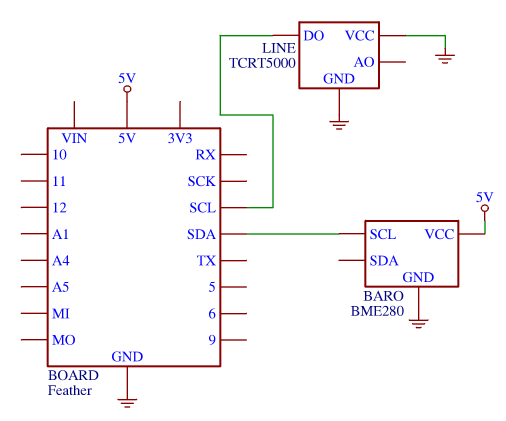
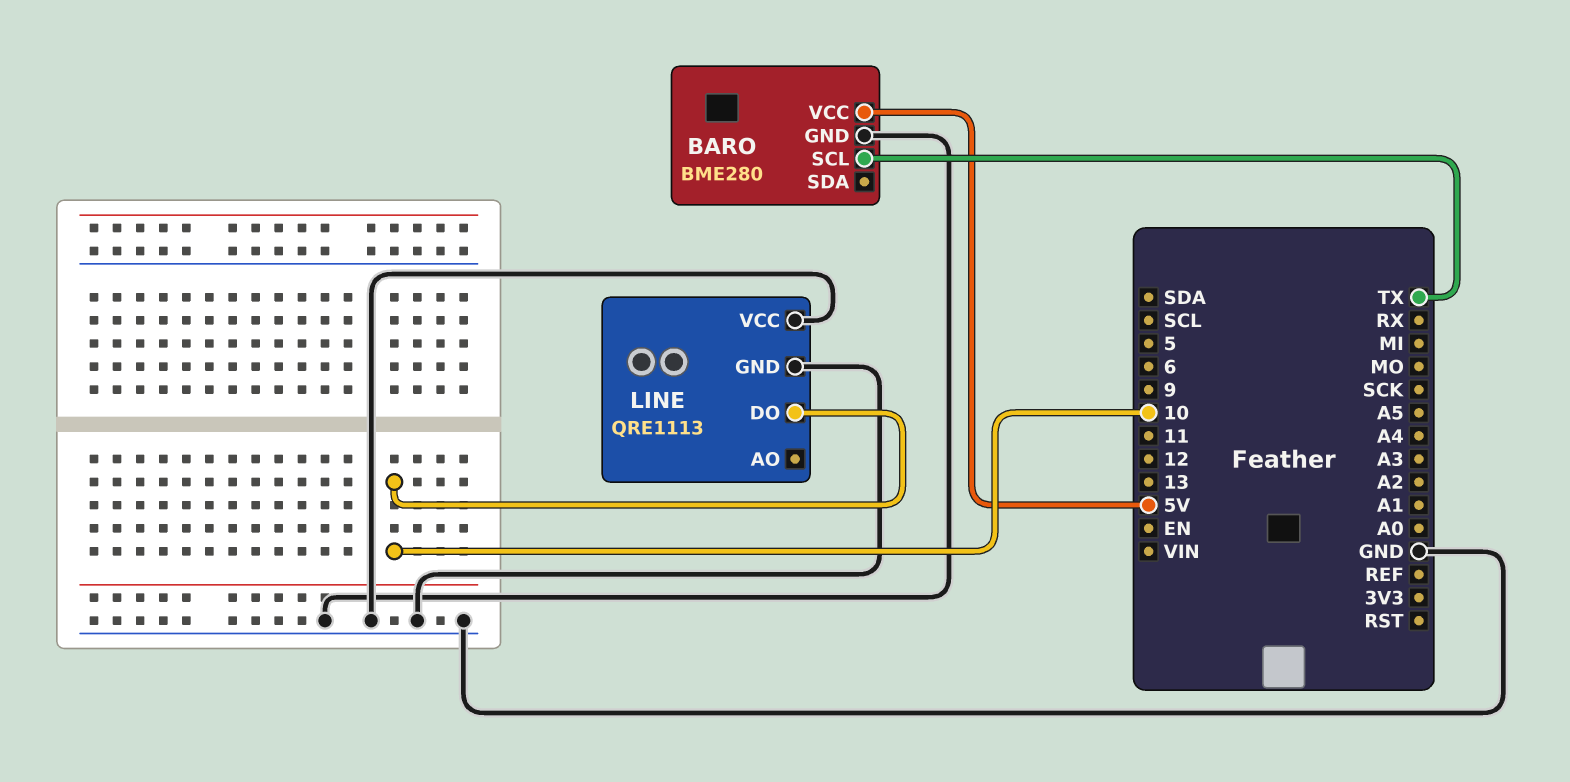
BARO pin SCL: SDA -> TX
LINE: TCRT5000 -> QRE1113
LINE pin DO: SCL -> 10

